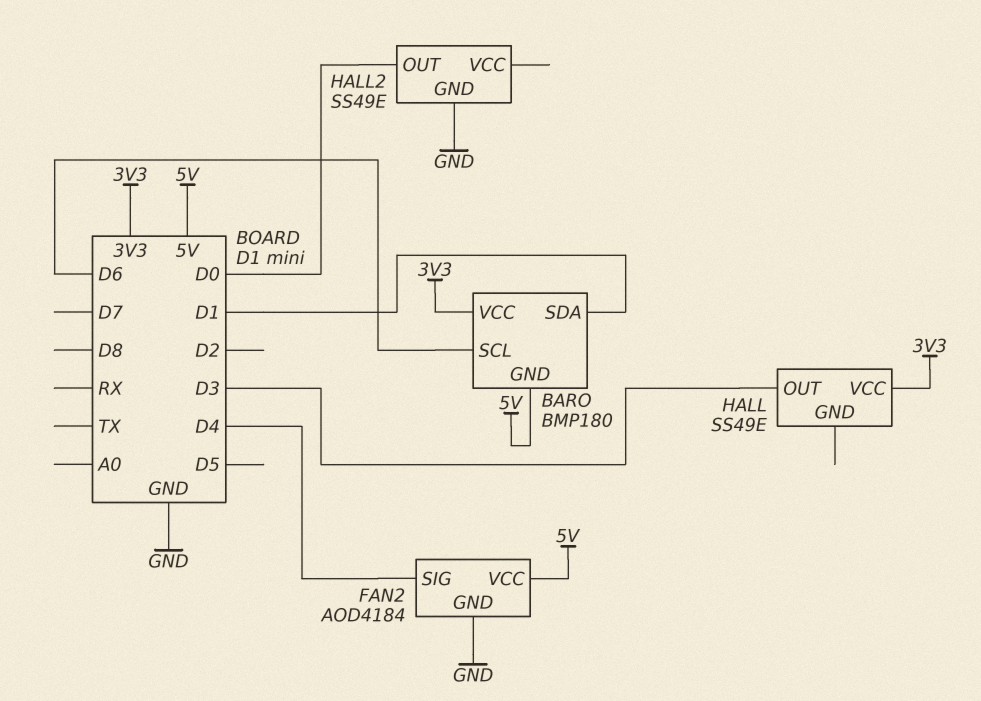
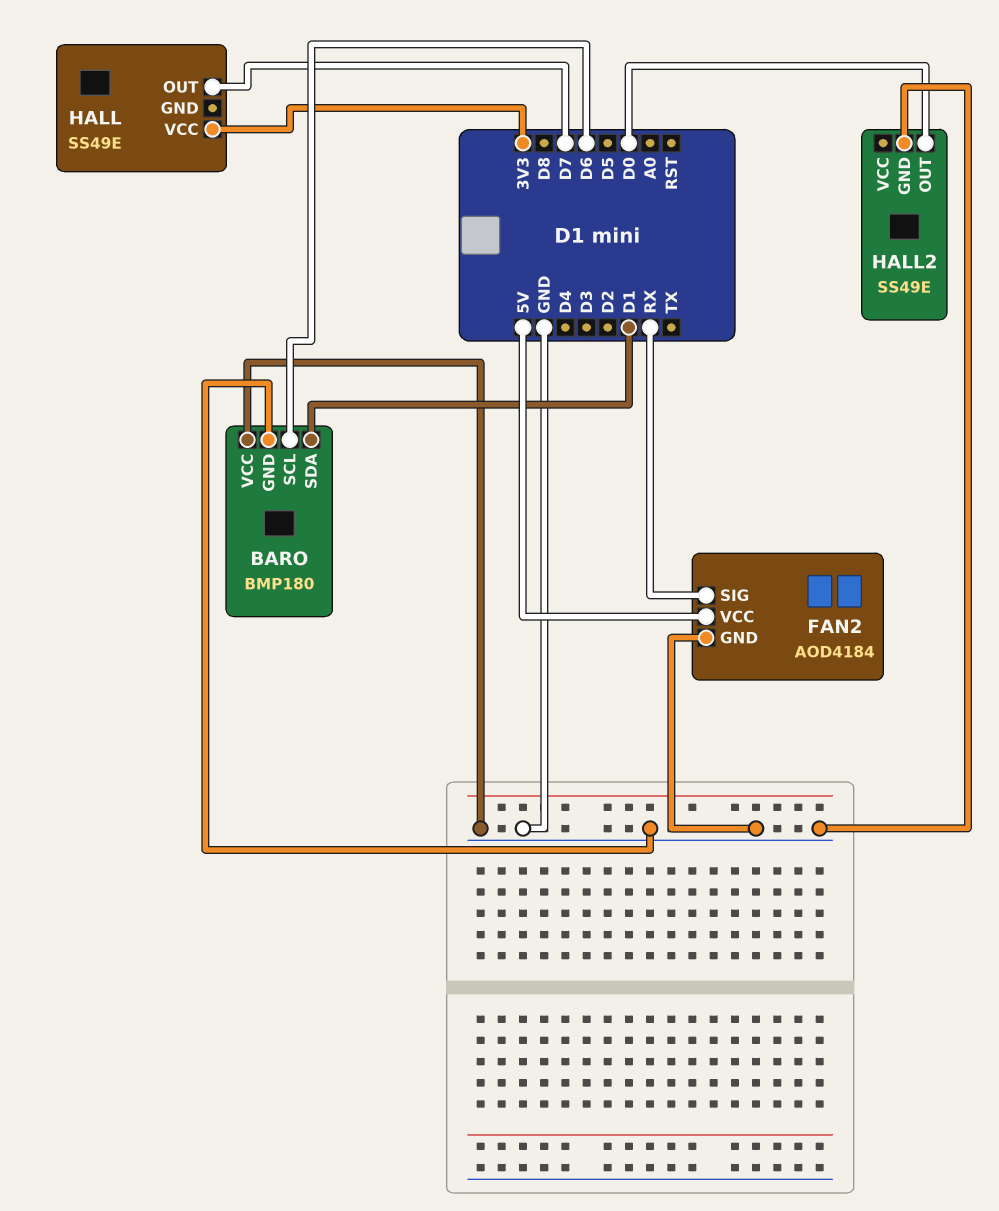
BARO pin GND: 5V -> GND
BARO pin VCC: 3V3 -> GND
FAN2 pin SIG: D4 -> RX
HALL pin OUT: D3 -> D7

